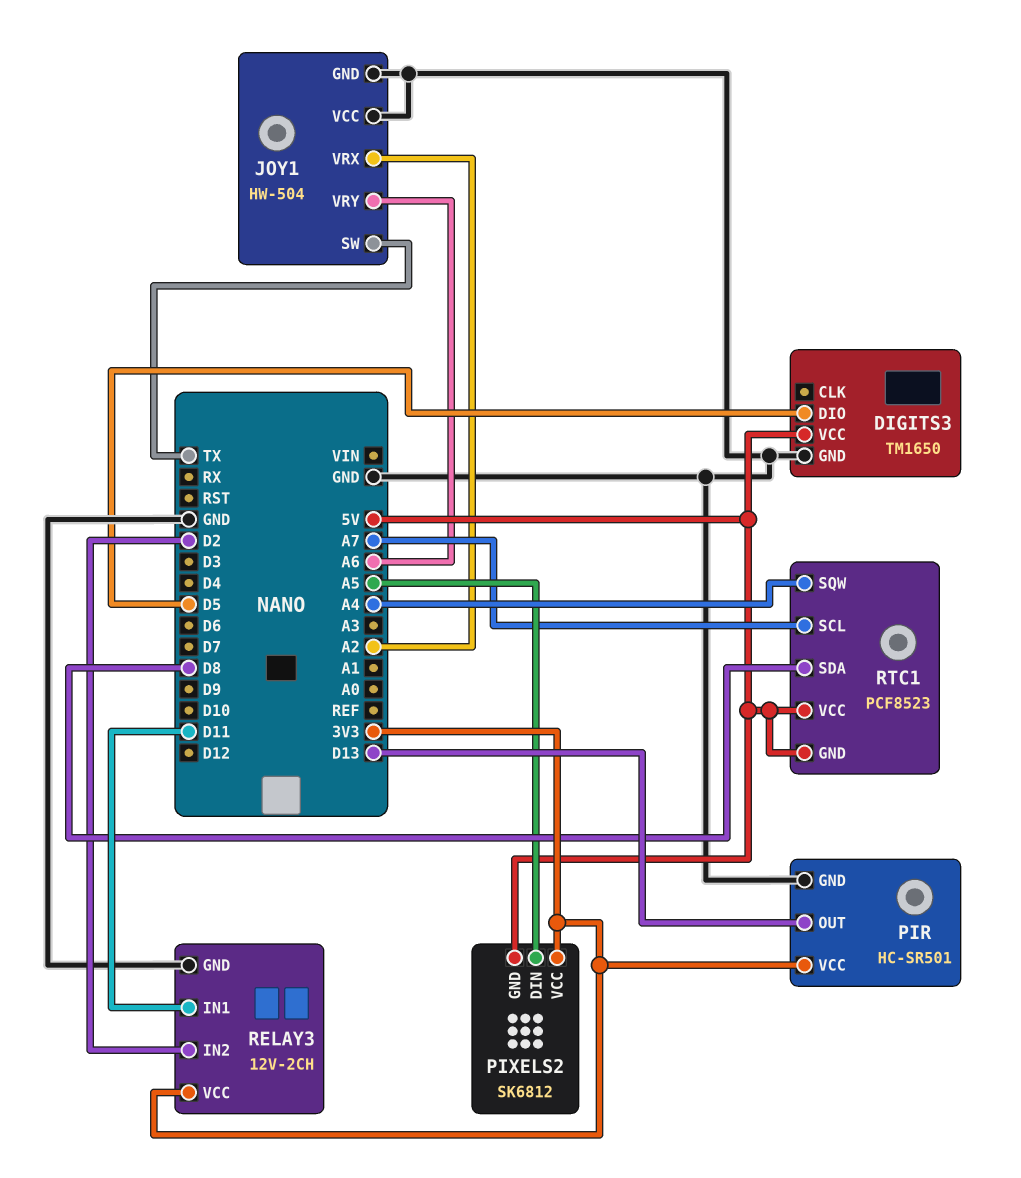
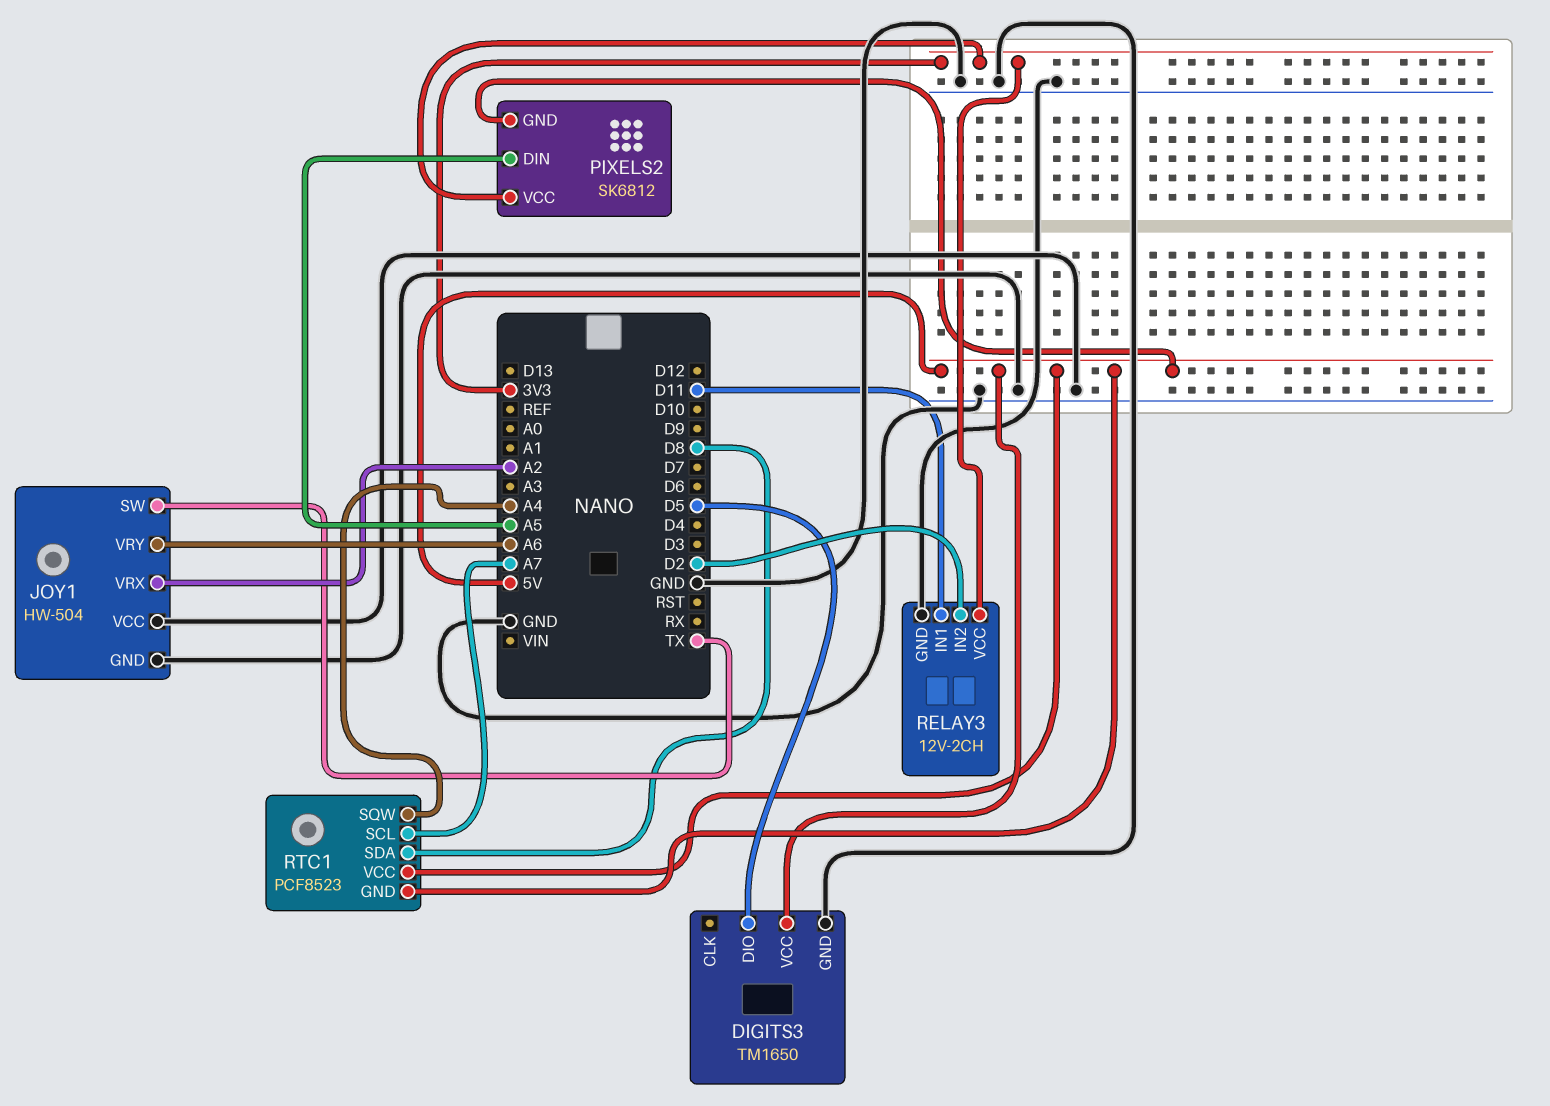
PIR: HC-SR501 -> none
PIR pin GND: GND -> none
PIR pin OUT: D13 -> none
PIR pin VCC: 3V3 -> none

